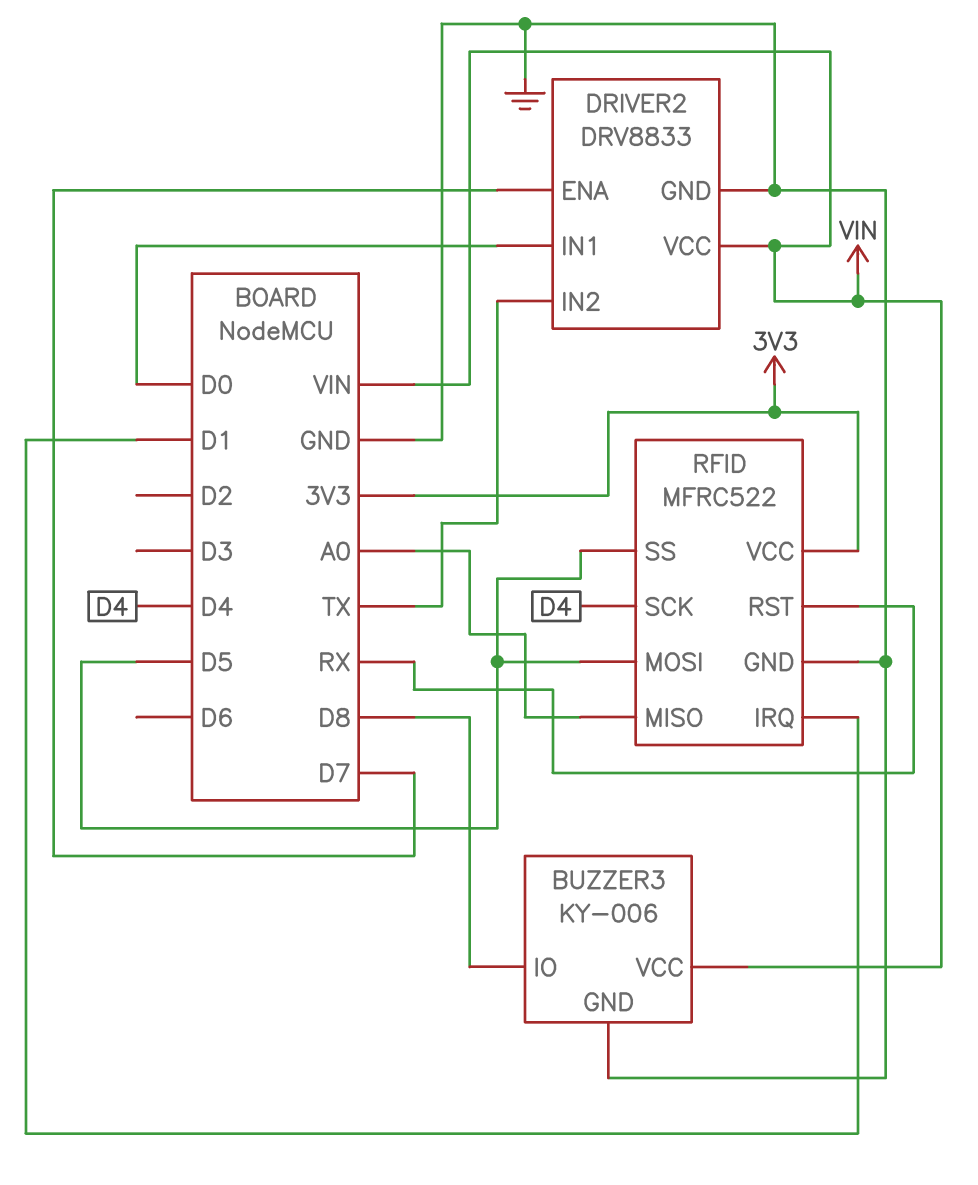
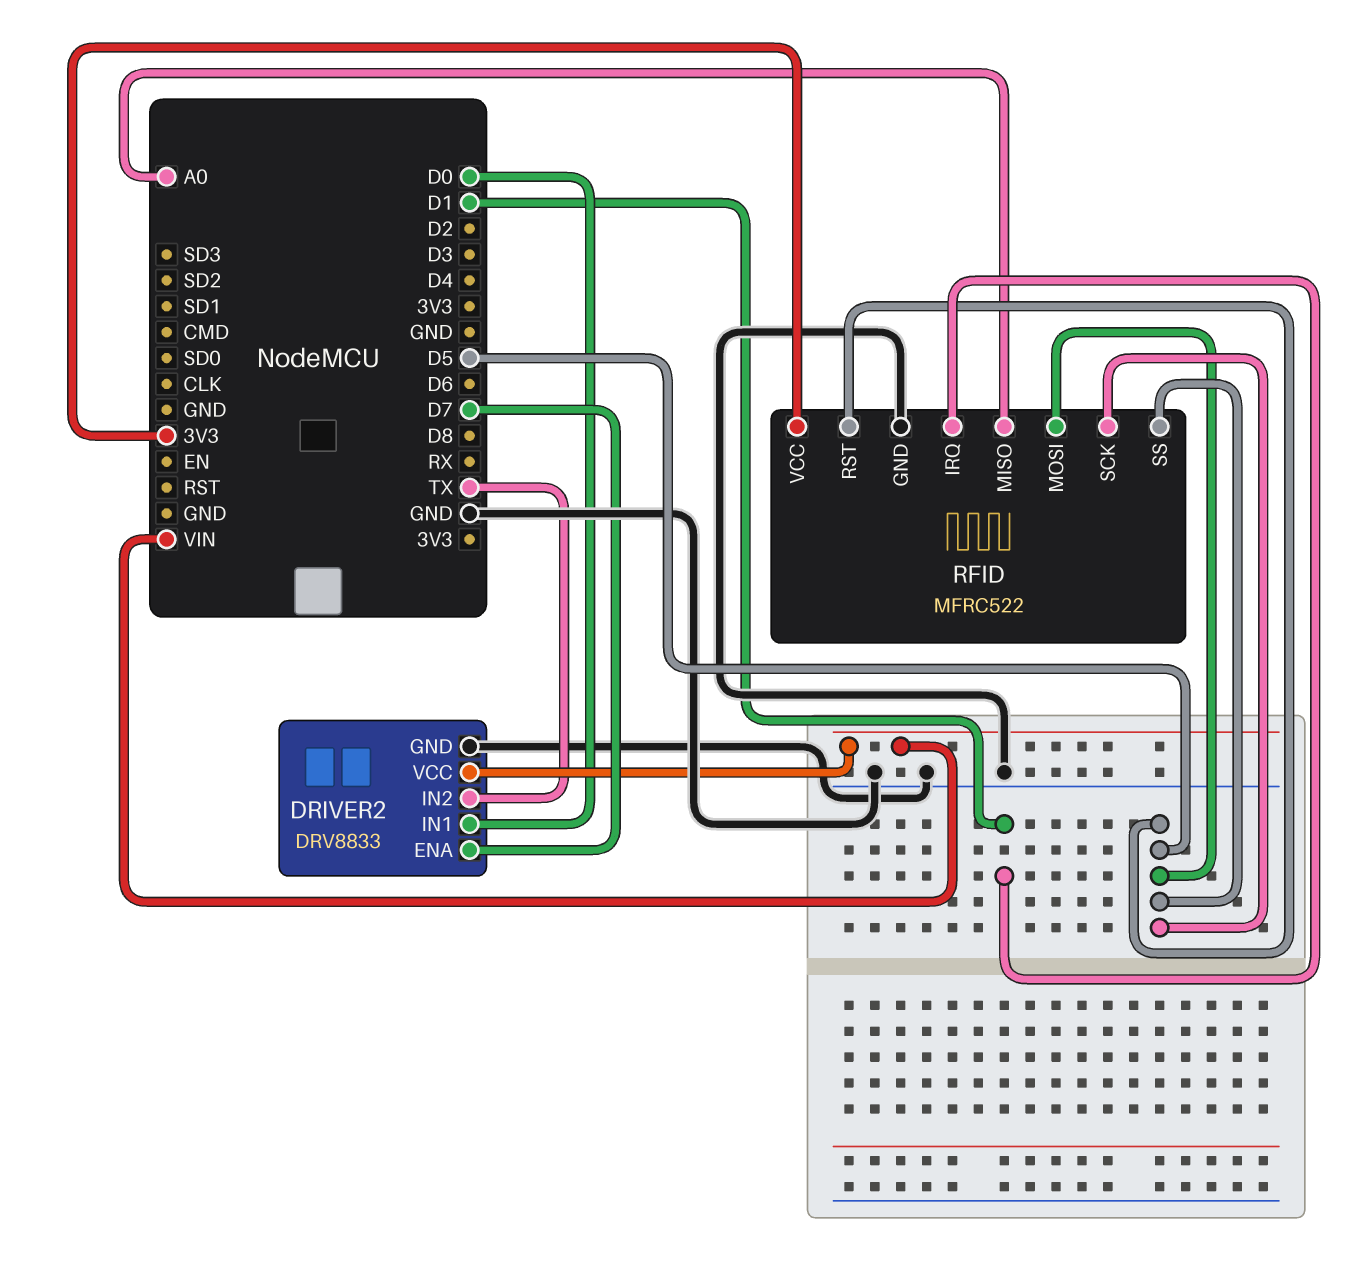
BUZZER3: KY-006 -> none
BUZZER3 pin GND: GND -> none
BUZZER3 pin IO: D8 -> none
BUZZER3 pin VCC: VIN -> none
RFID pin RST: RX -> D5
RFID pin SCK: D4 -> D5

